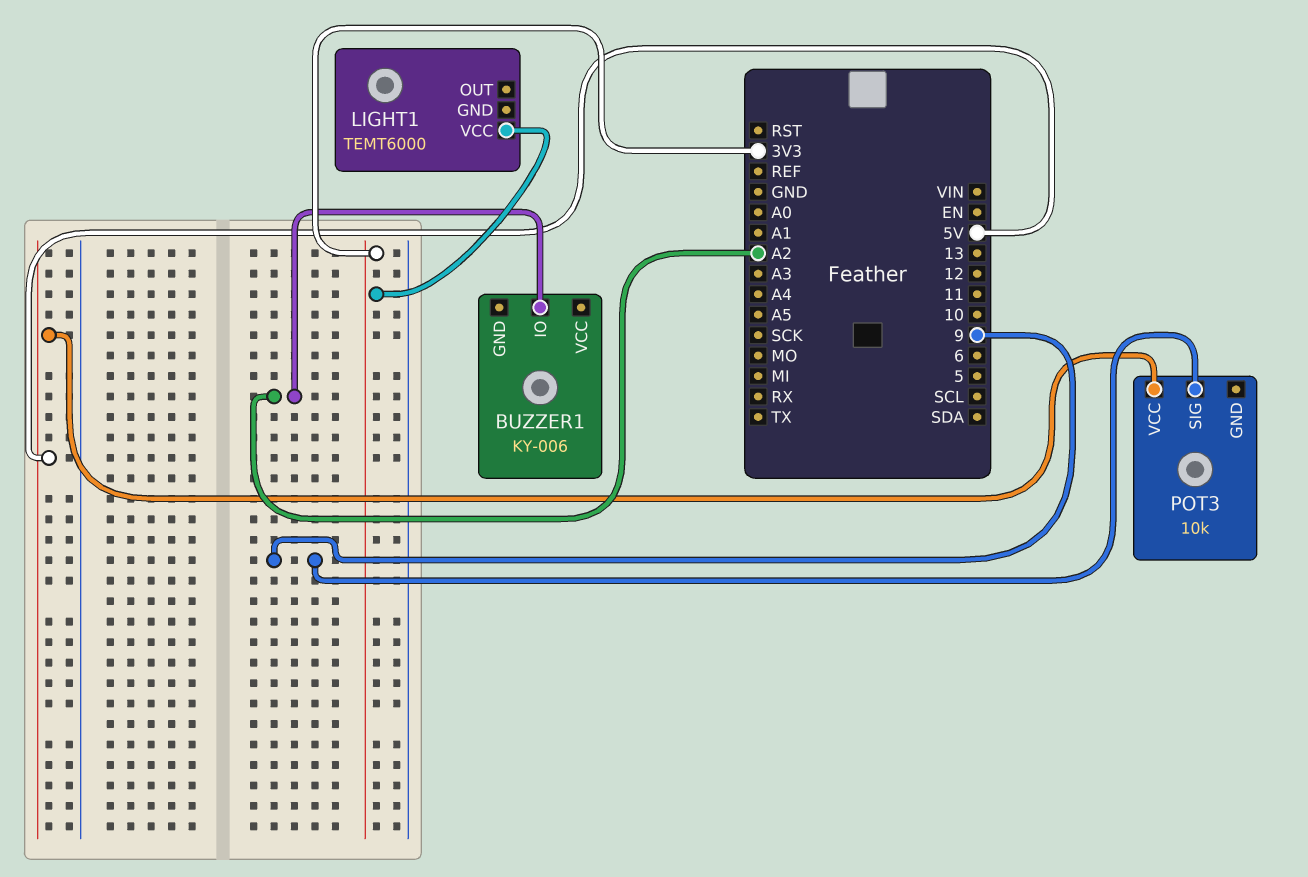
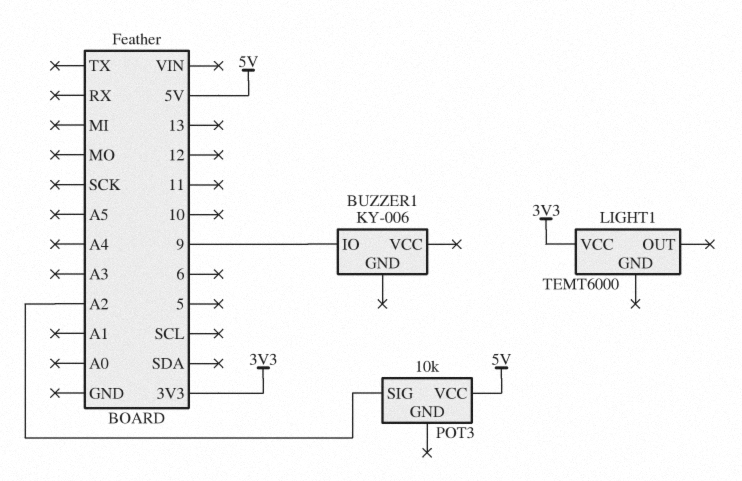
BUZZER1 pin IO: A2 -> 9
POT3 pin SIG: 9 -> A2

